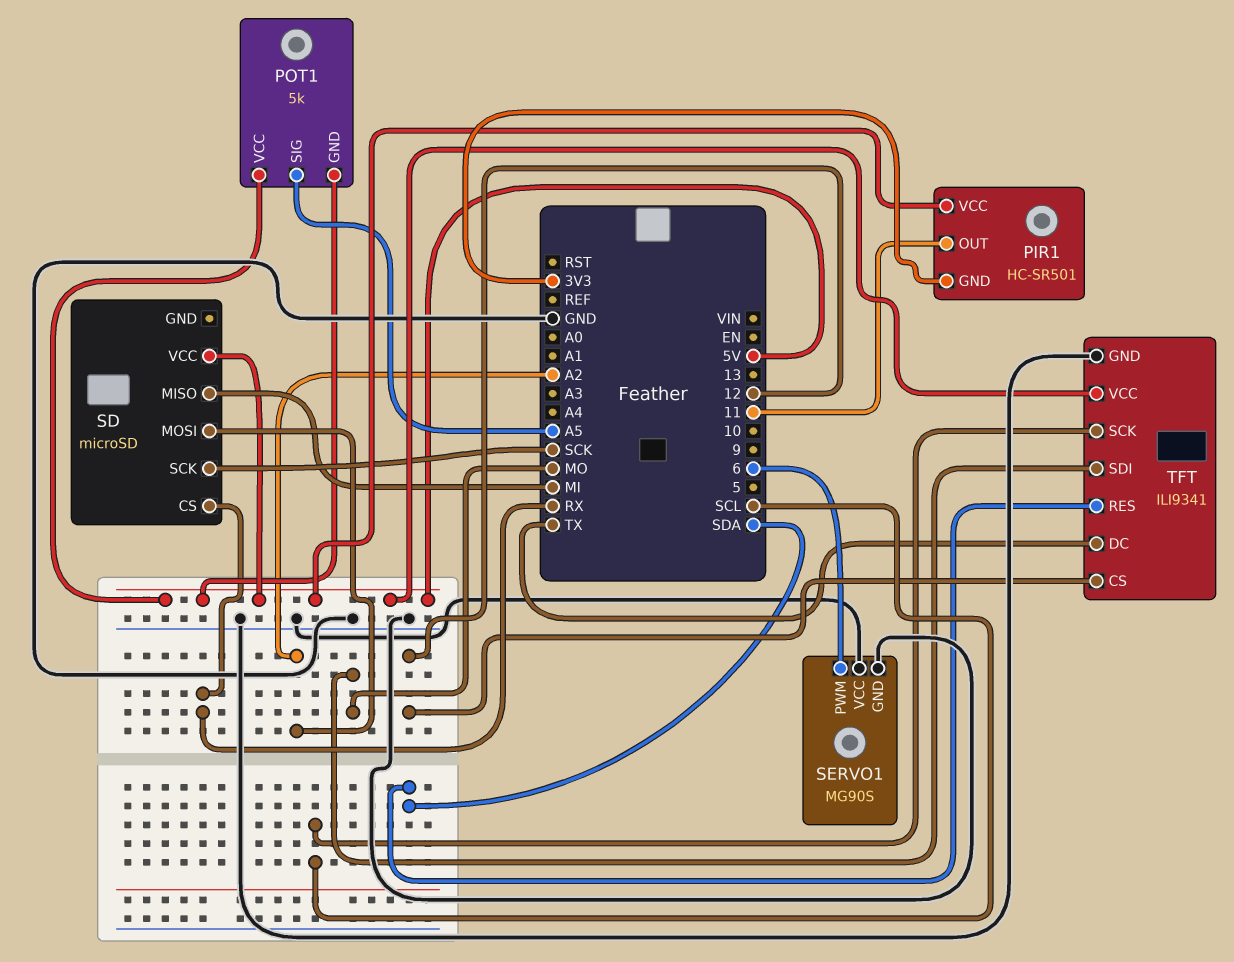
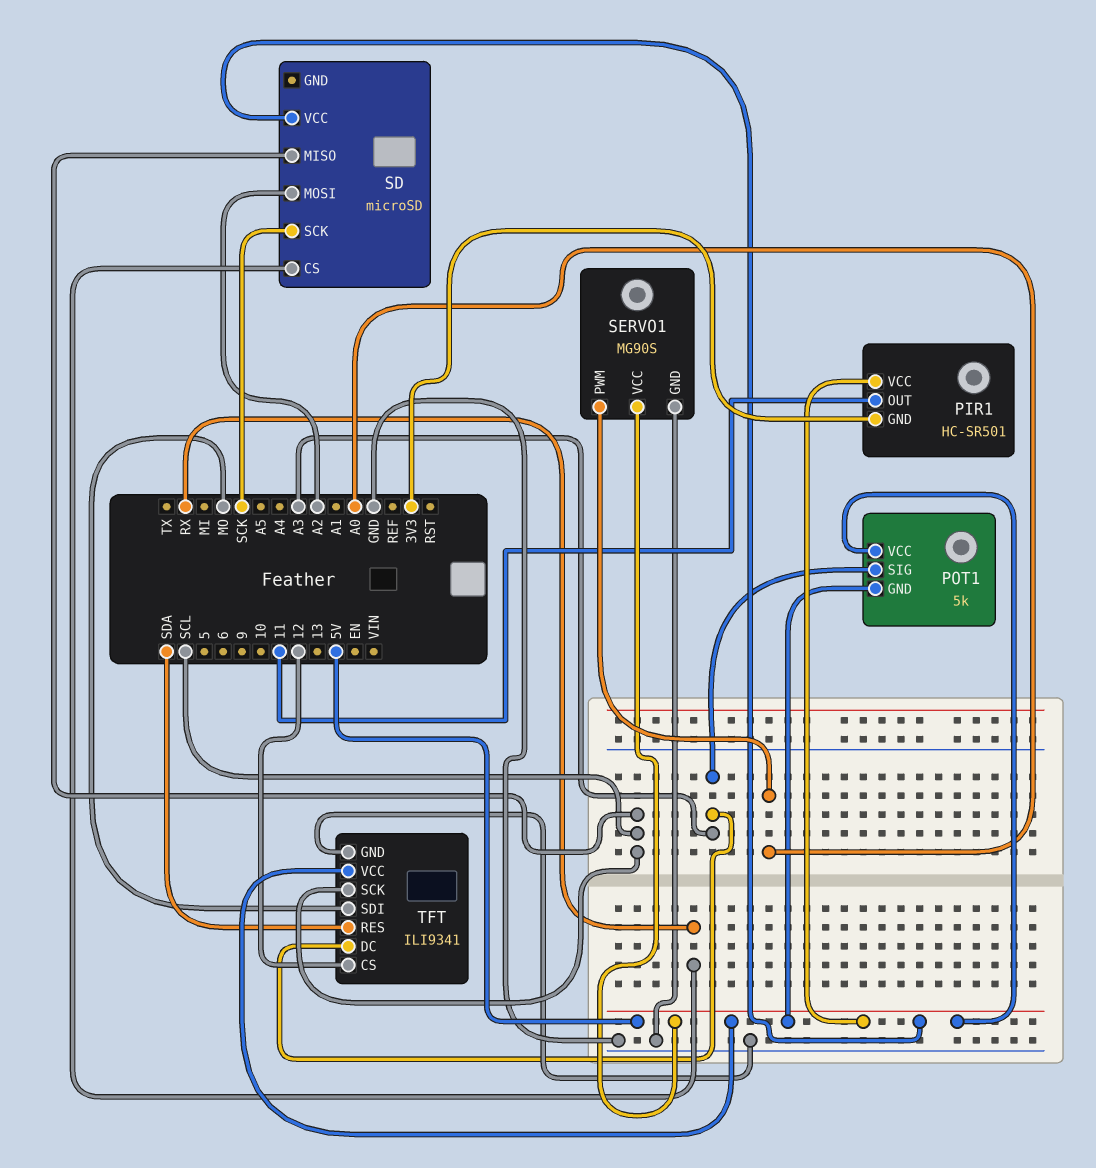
POT1 pin SIG: A5 -> A3
SD pin MISO: MI -> SCL
SERVO1 pin PWM: 6 -> A0
SERVO1 pin VCC: GND -> 5V
TFT pin DC: TX -> A3

